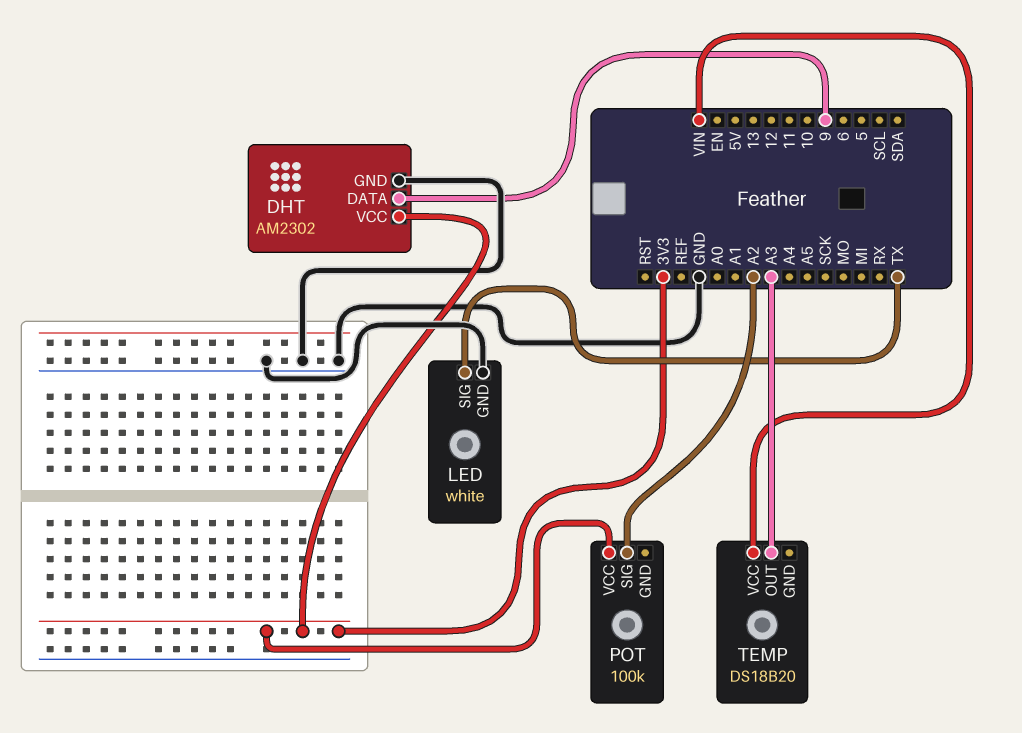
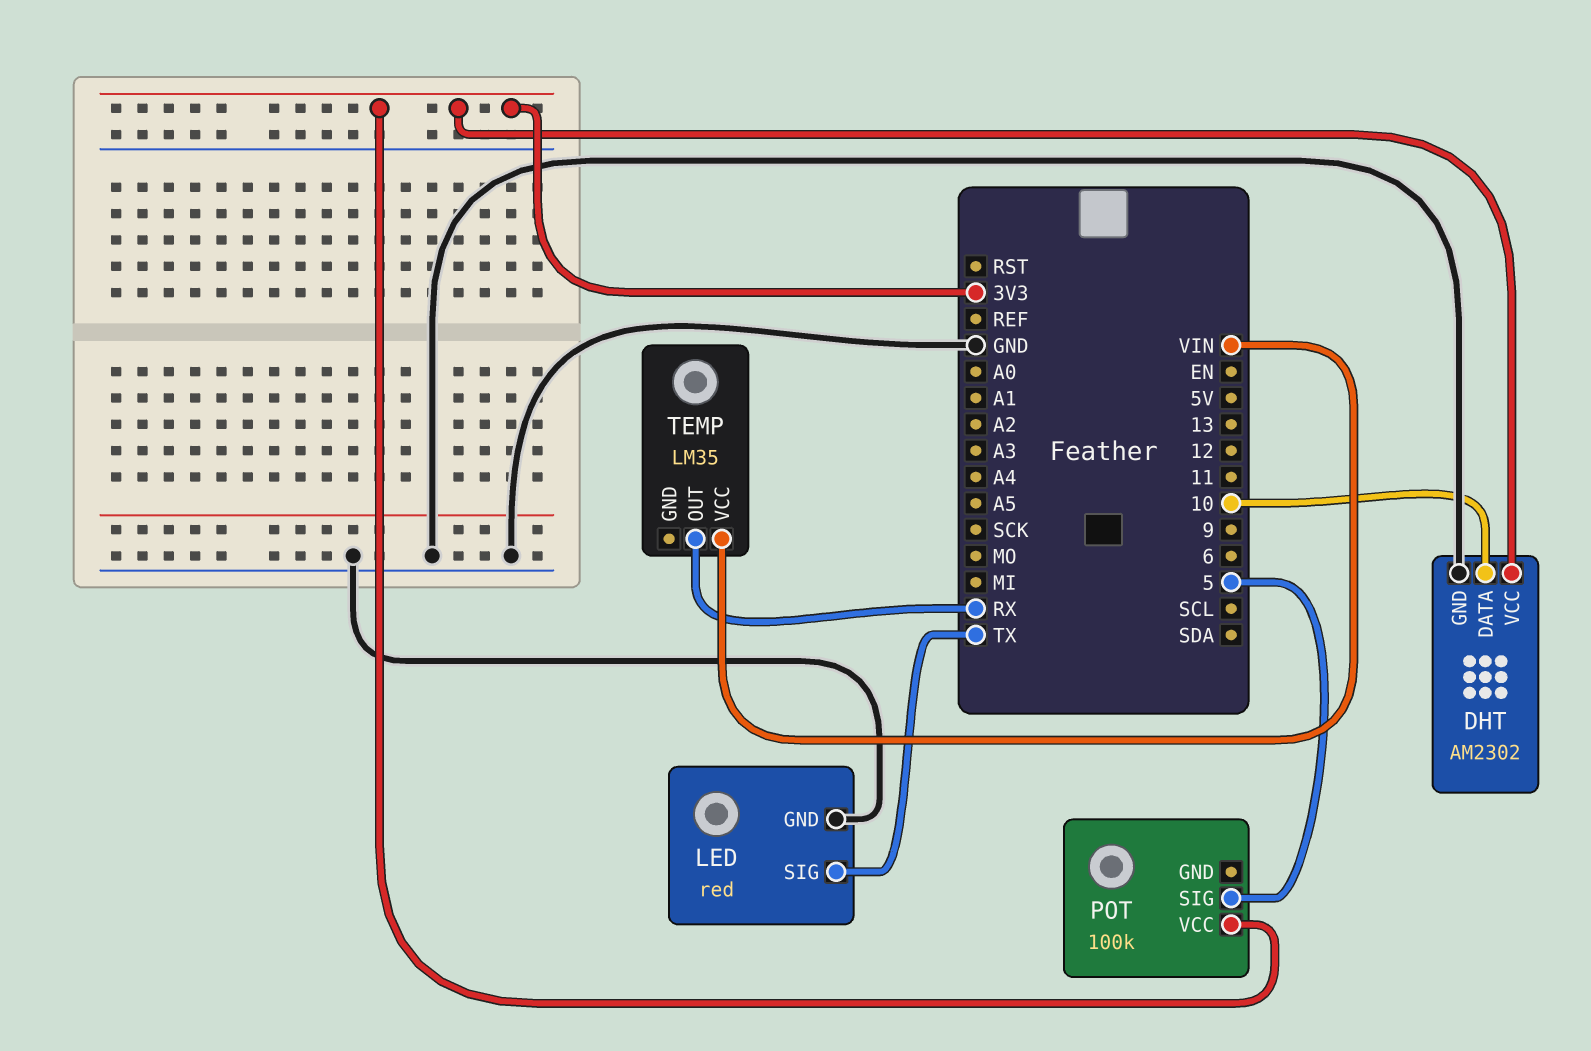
DHT pin DATA: 9 -> 10
LED: white -> red
POT pin SIG: A2 -> 5
TEMP: DS18B20 -> LM35
TEMP pin OUT: A3 -> RX

